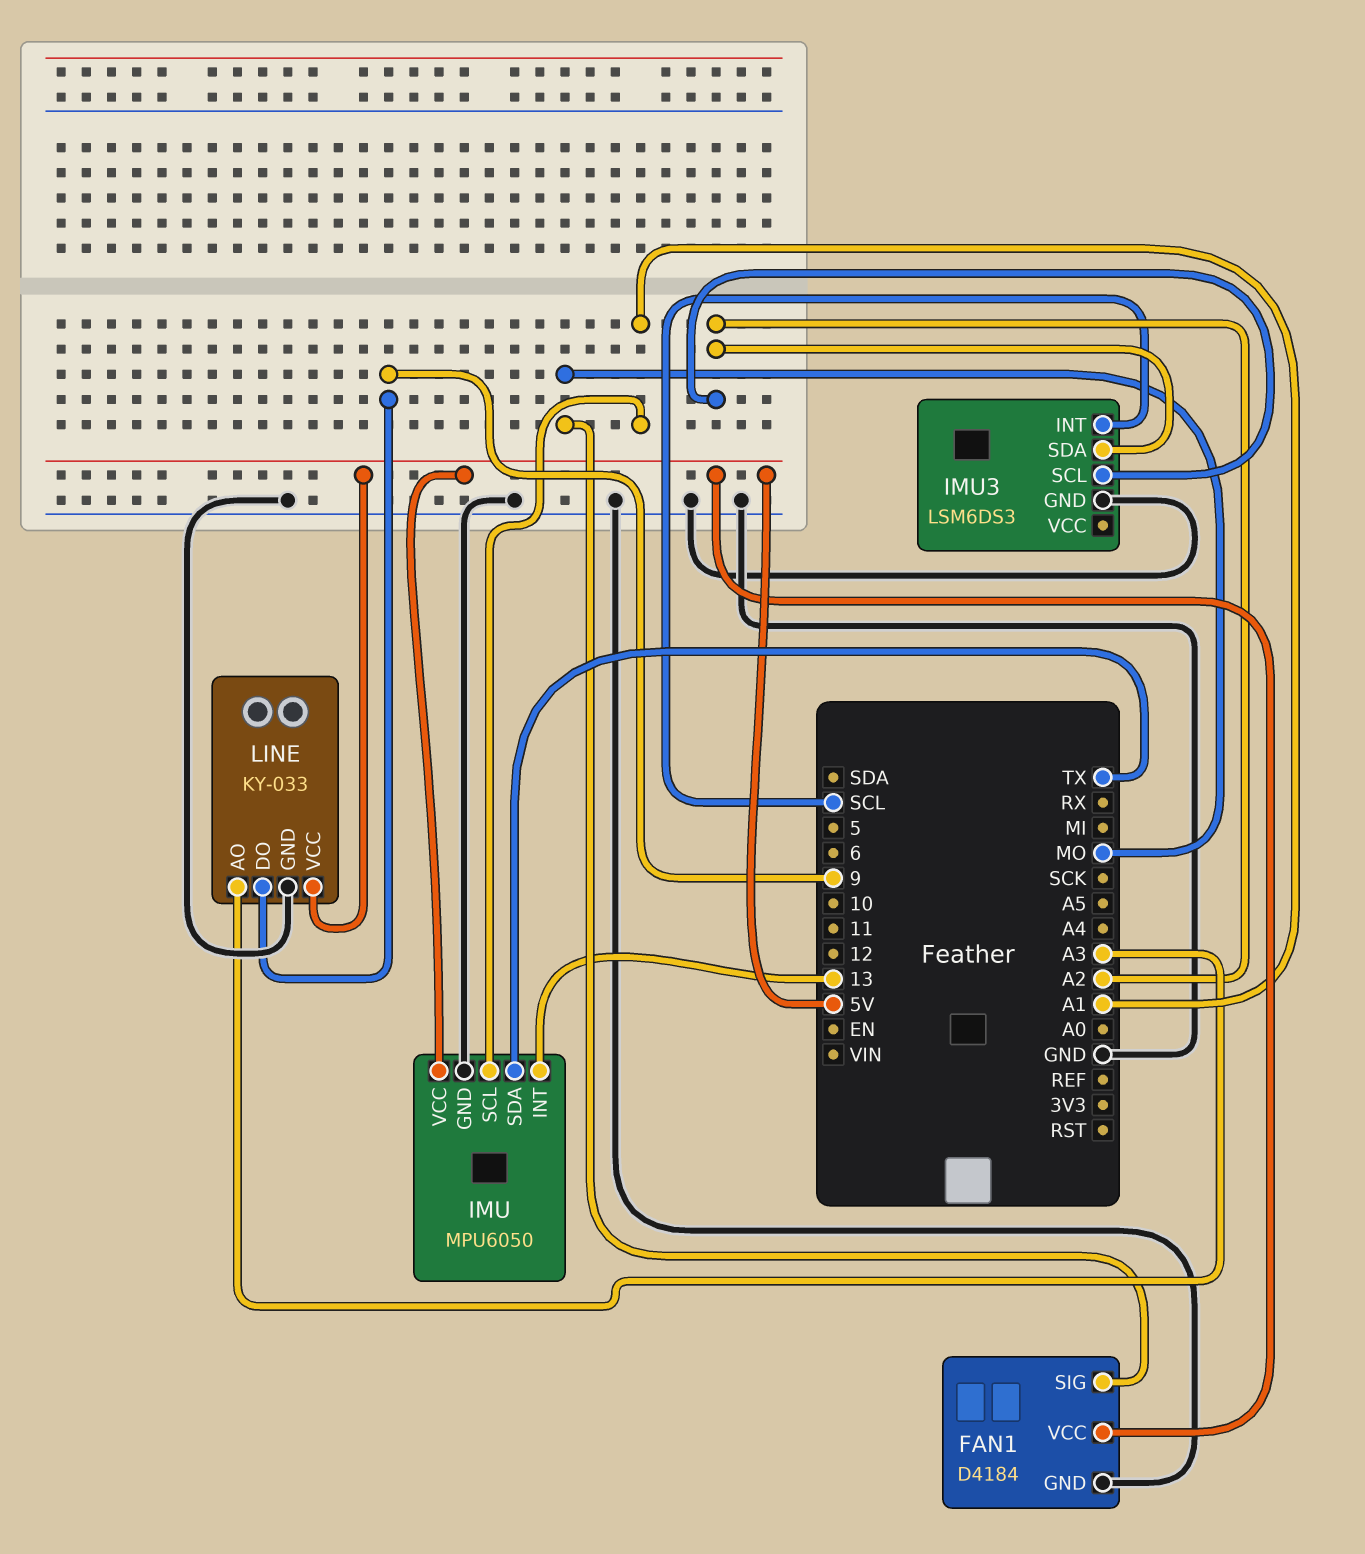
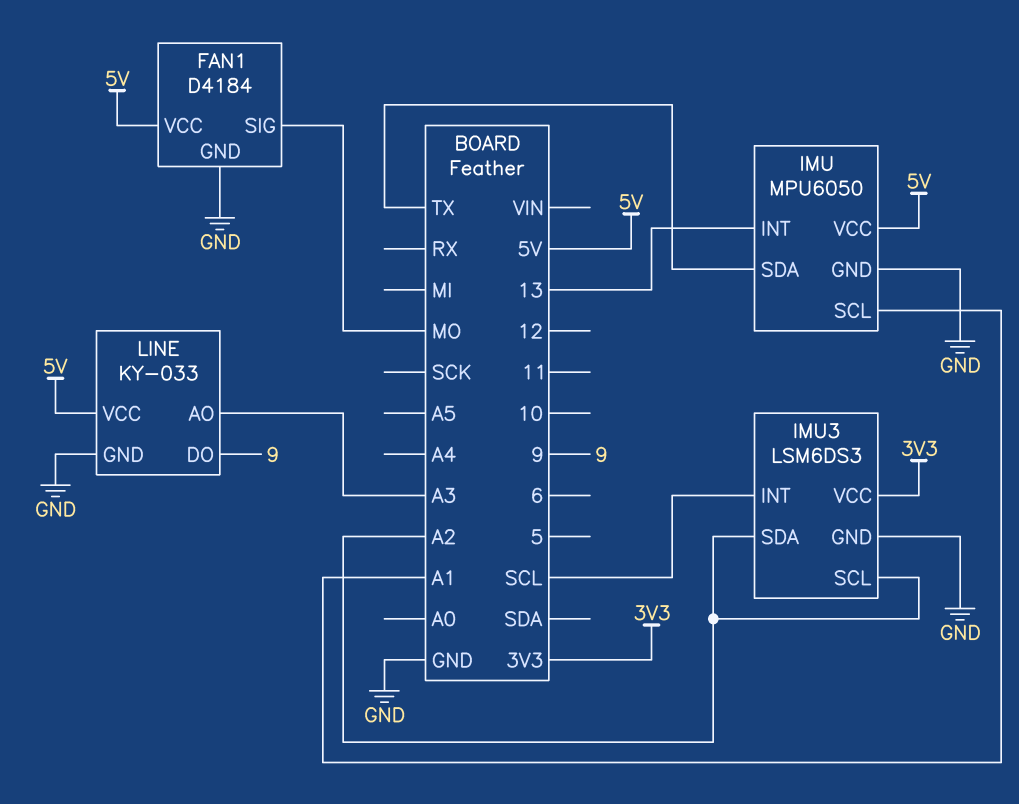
IMU3 pin VCC: none -> 3V3

